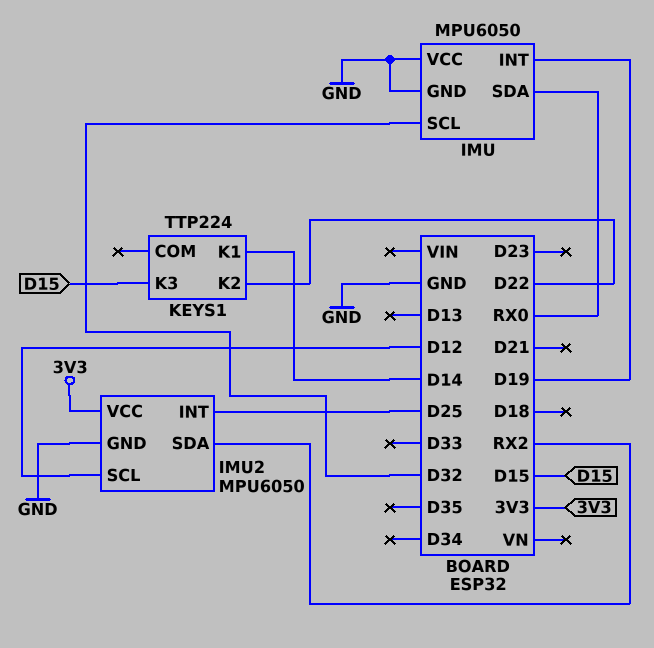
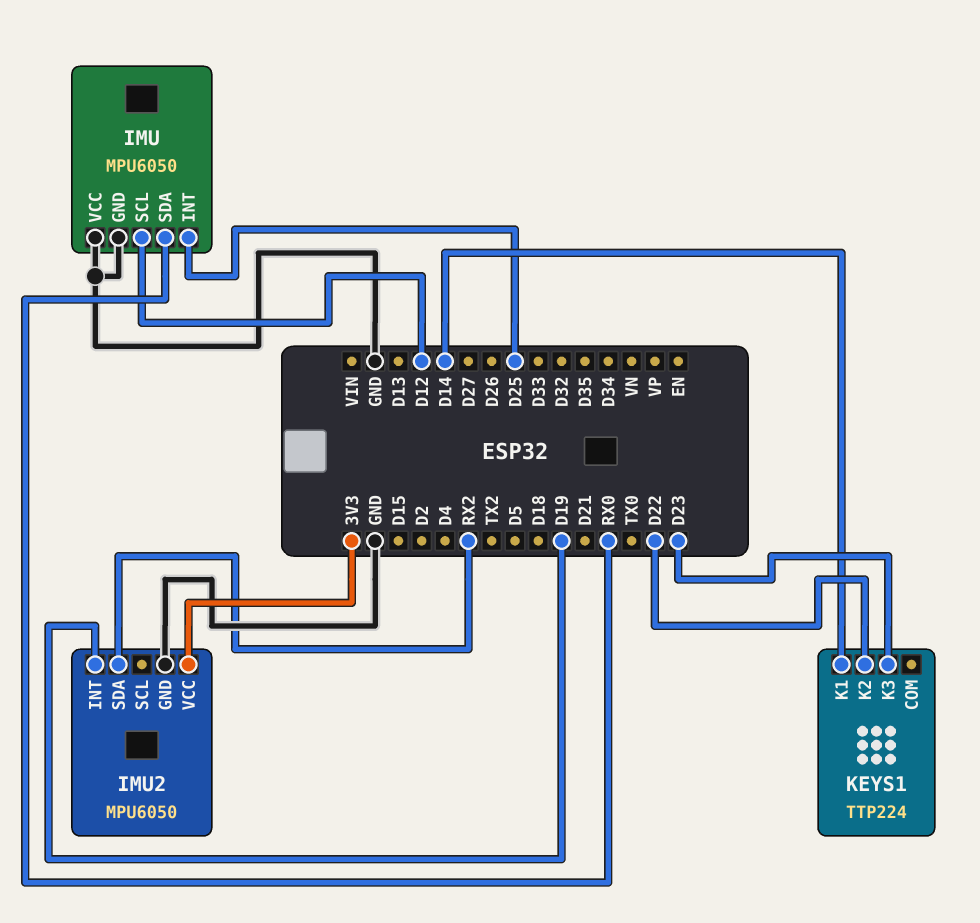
IMU pin INT: D19 -> D25
IMU pin SCL: D32 -> D12
IMU2 pin INT: D25 -> D19
IMU2 pin SCL: D12 -> none
KEYS1 pin K3: D15 -> D23

